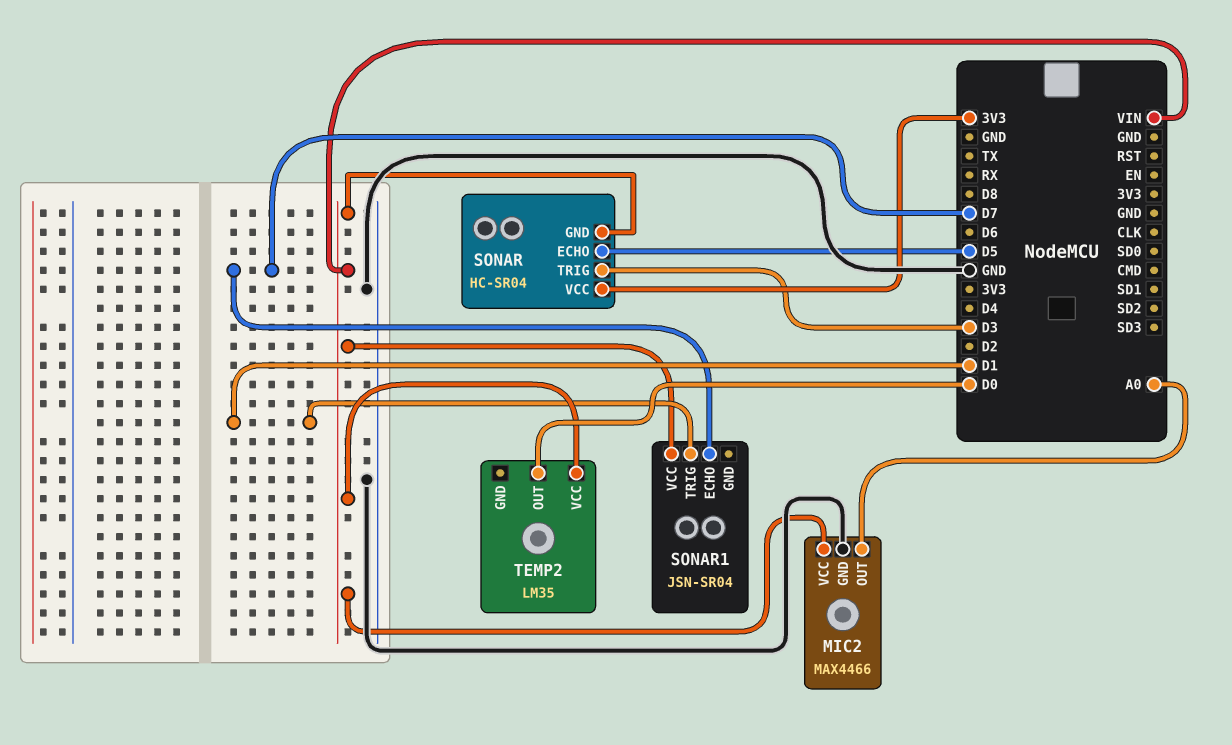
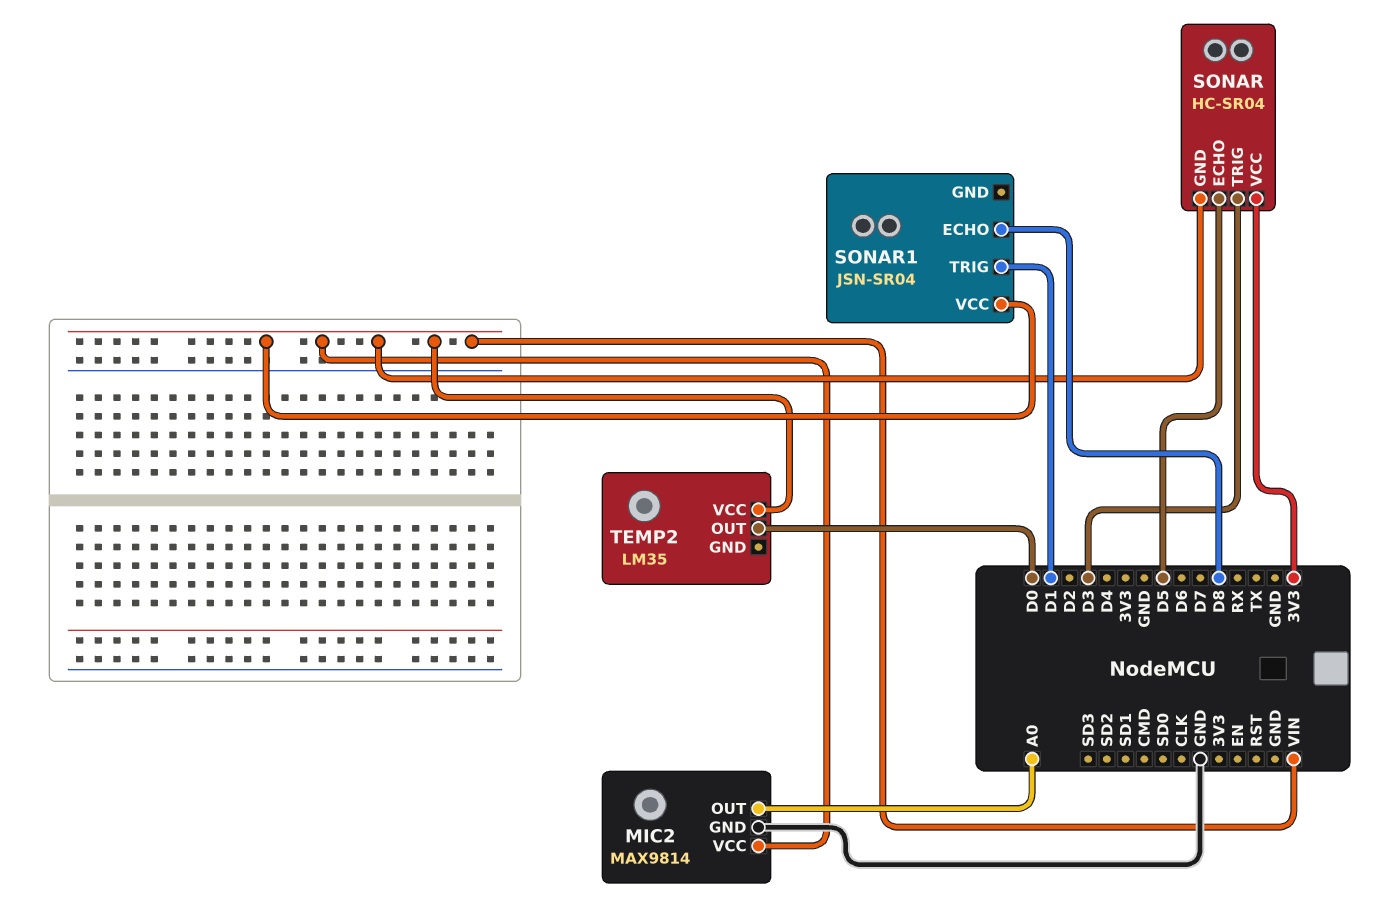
MIC2: MAX4466 -> MAX9814
SONAR1 pin ECHO: D7 -> D8

